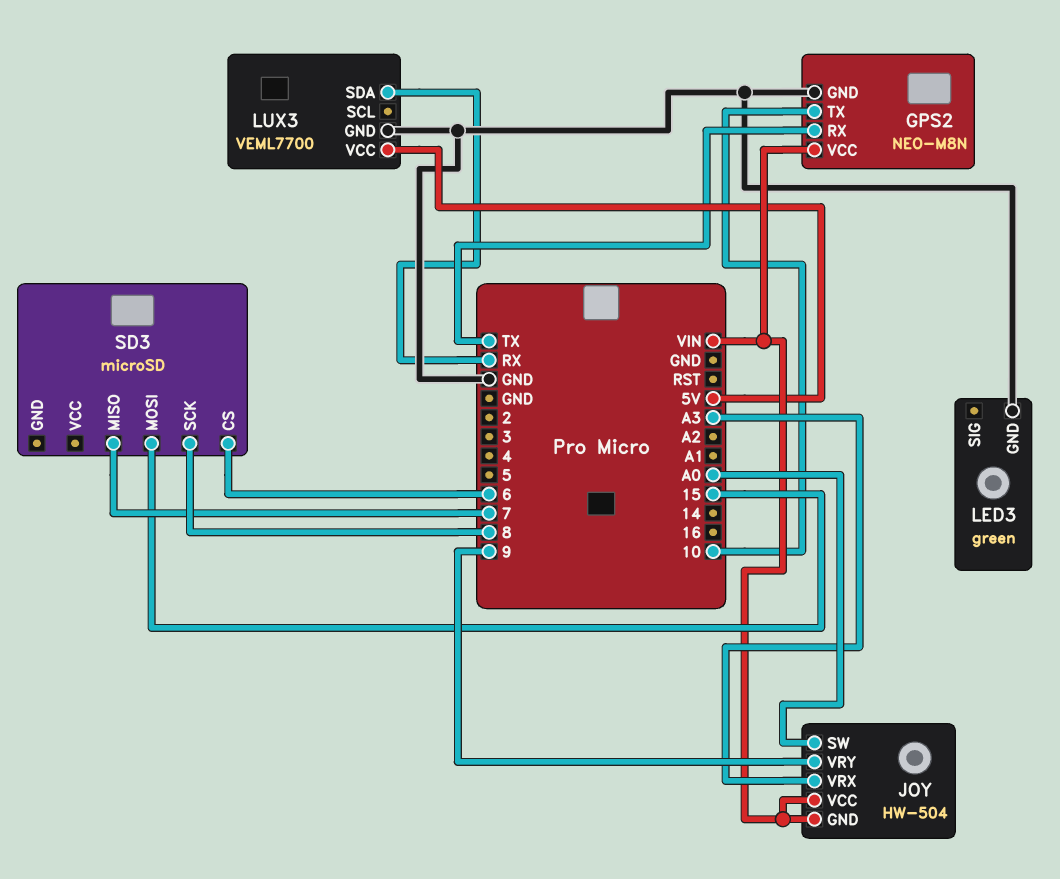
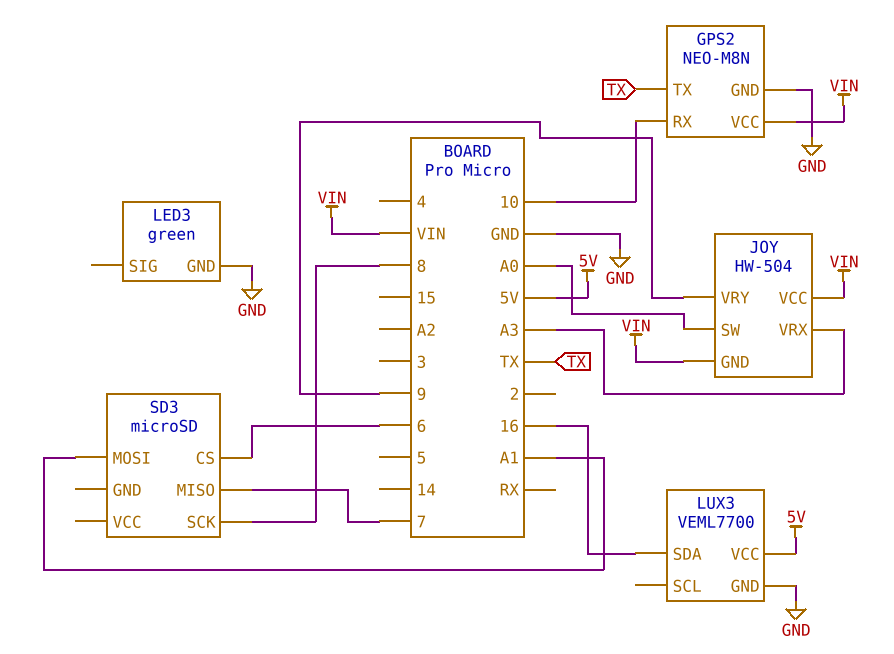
GPS2 pin RX: TX -> 10
GPS2 pin TX: 10 -> TX
LUX3 pin SDA: RX -> 16
SD3 pin MOSI: 15 -> A1

